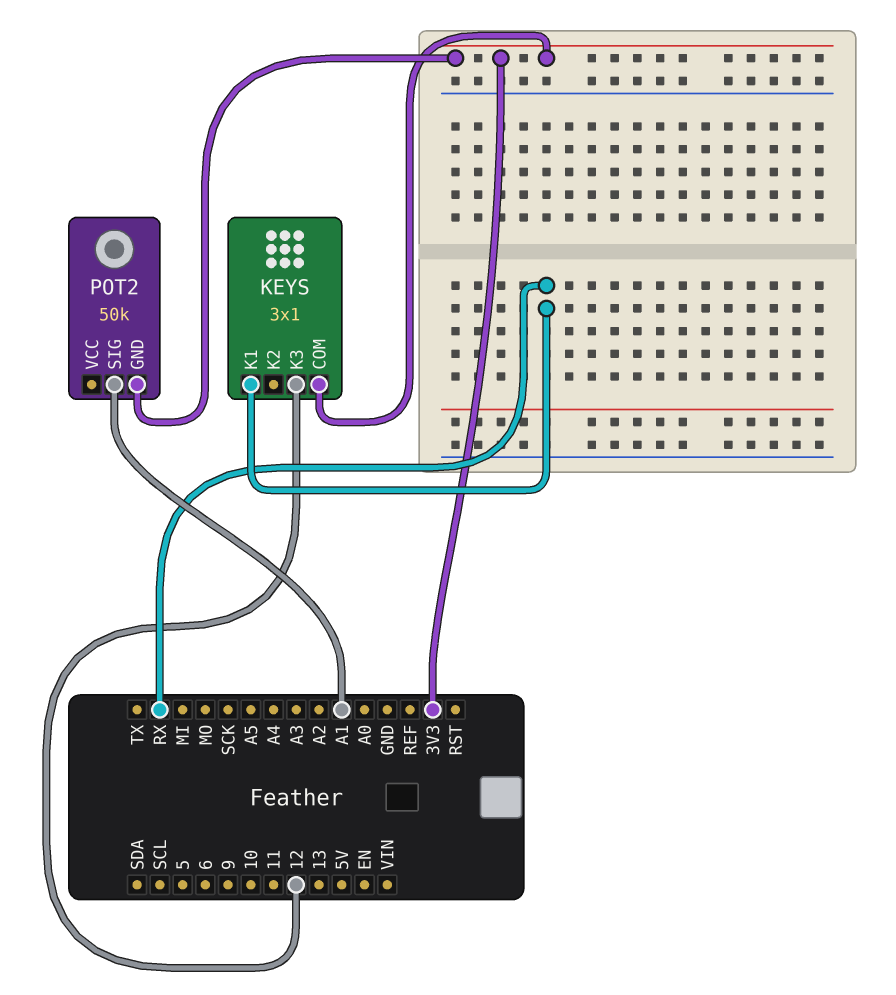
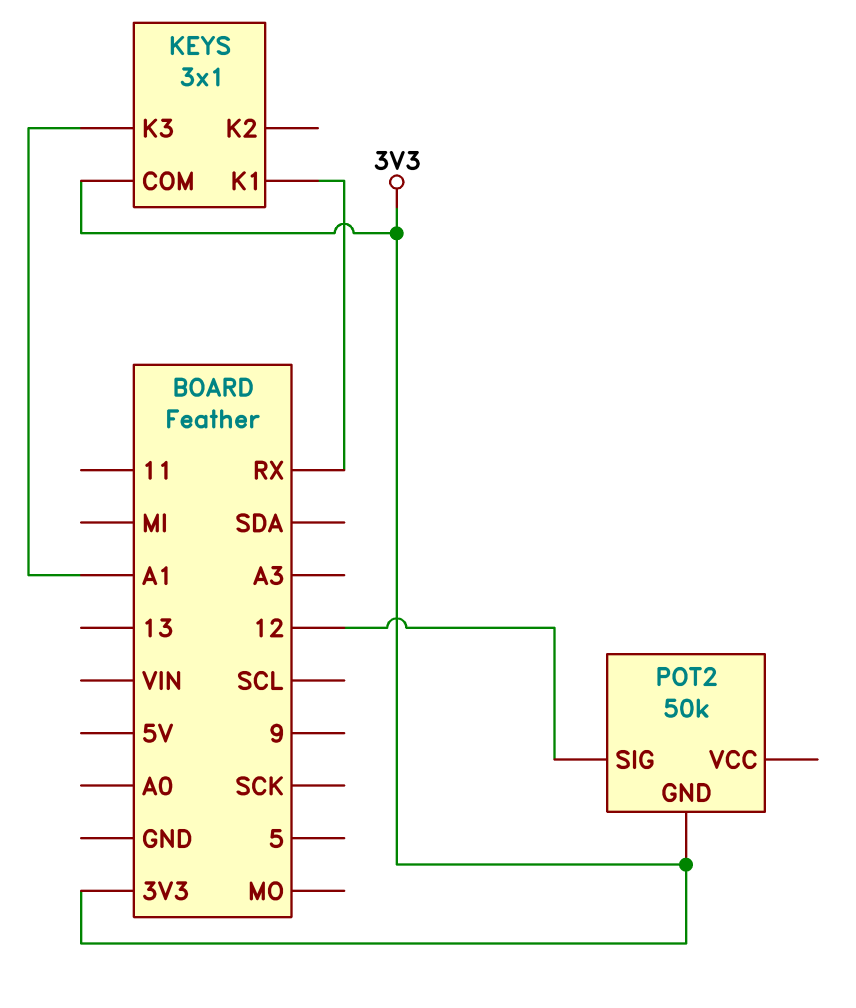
KEYS pin K3: 12 -> A1
POT2 pin SIG: A1 -> 12

